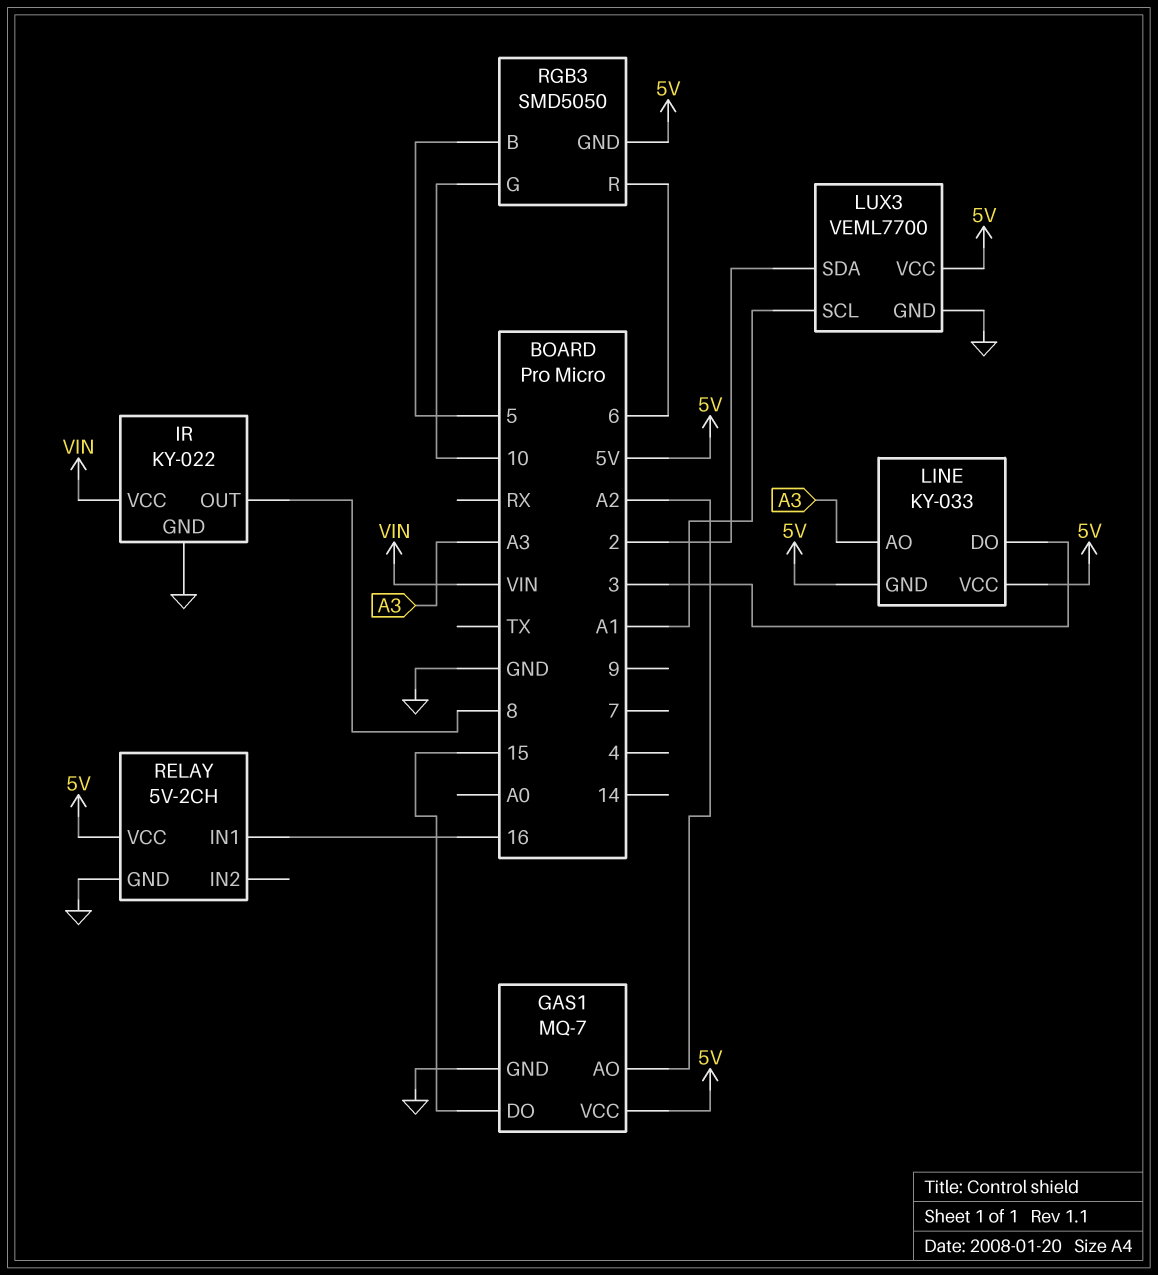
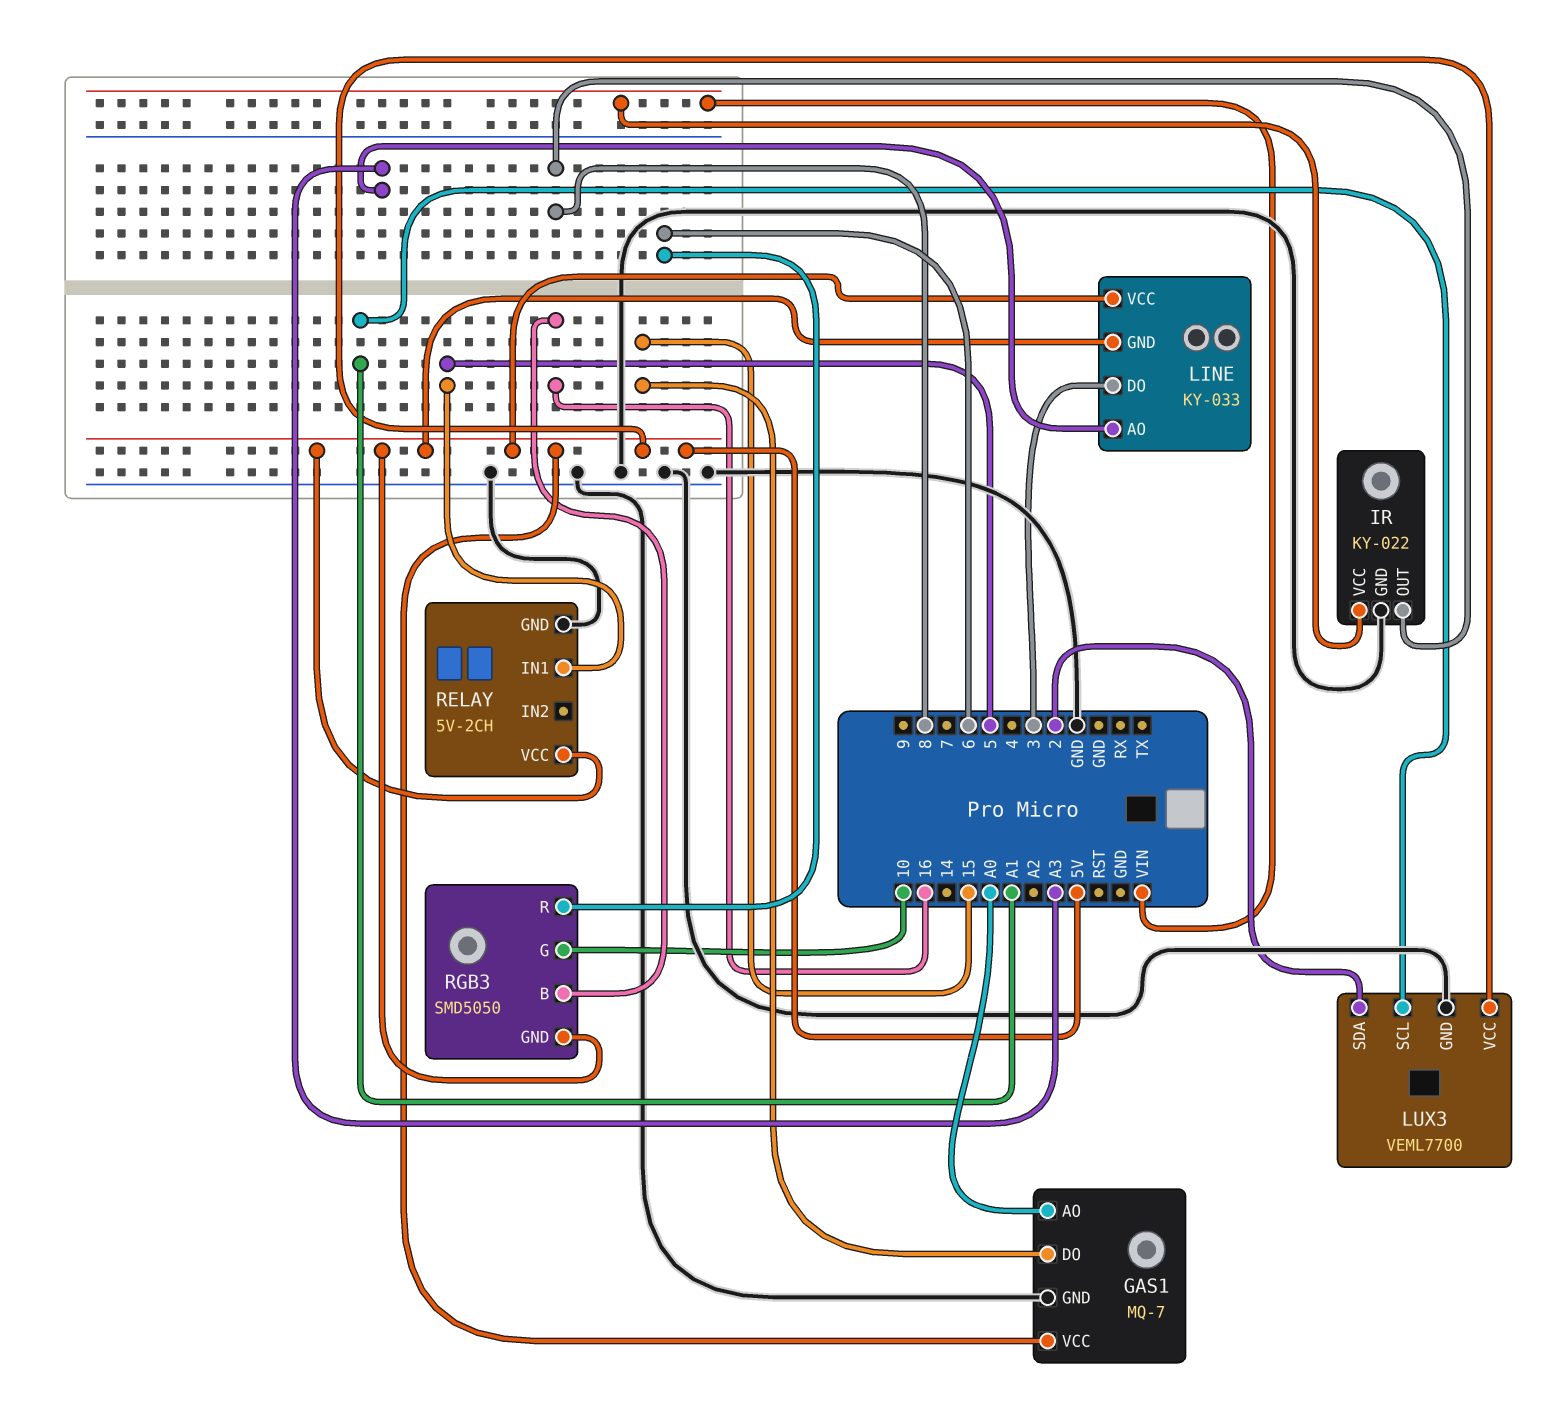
GAS1 pin AO: A2 -> A0
RELAY pin IN1: 16 -> 5
RGB3 pin B: 5 -> 16

